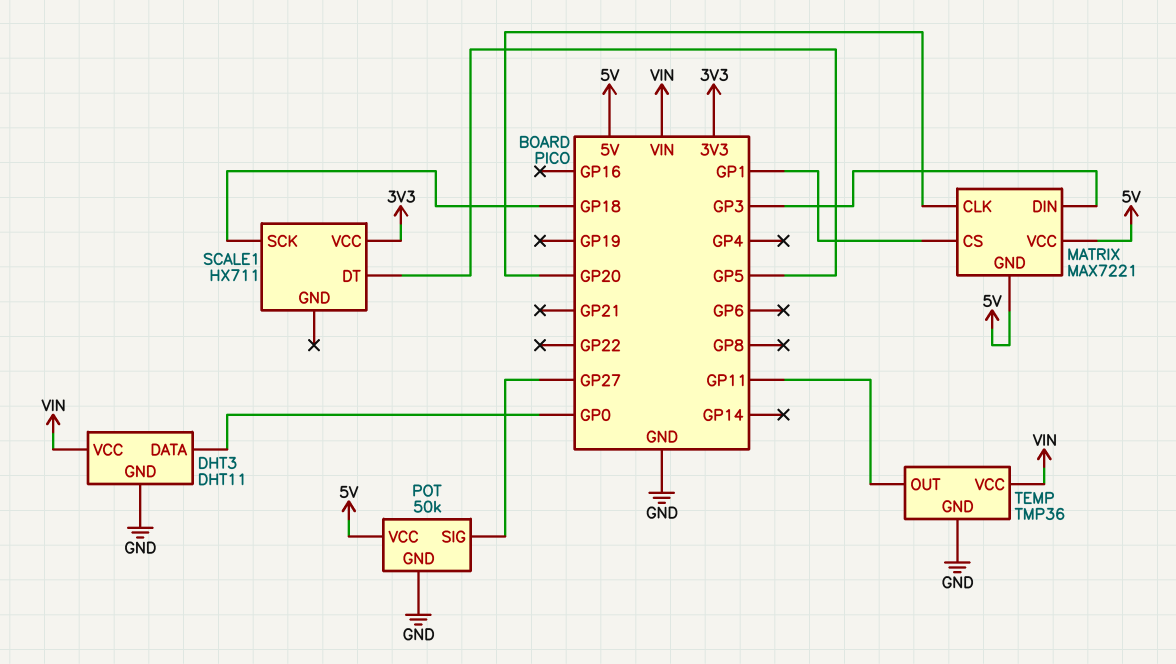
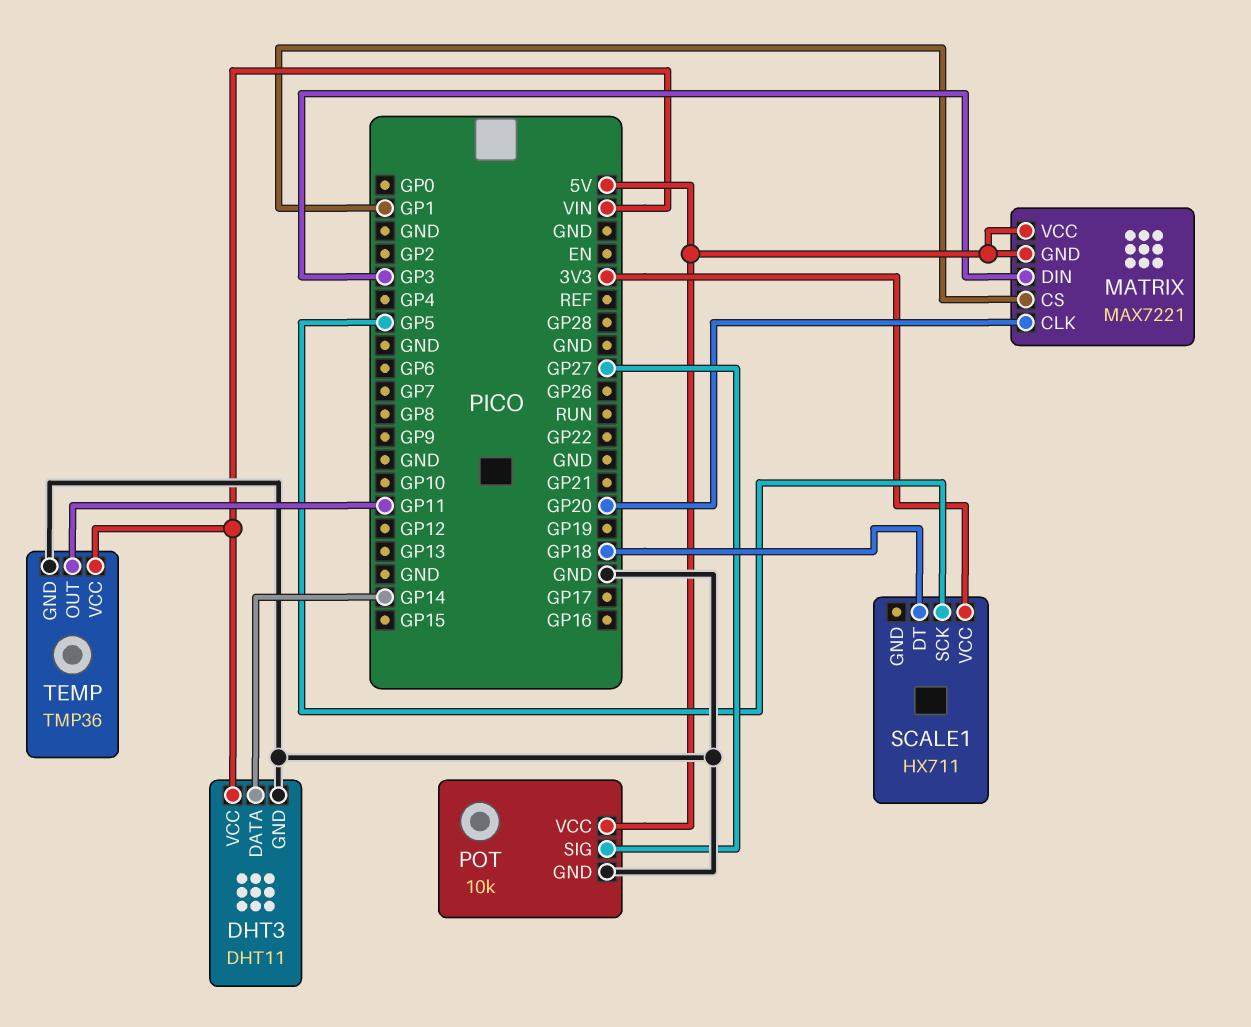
DHT3 pin DATA: GP0 -> GP14
POT: 50k -> 10k
SCALE1 pin DT: GP5 -> GP18
SCALE1 pin SCK: GP18 -> GP5

